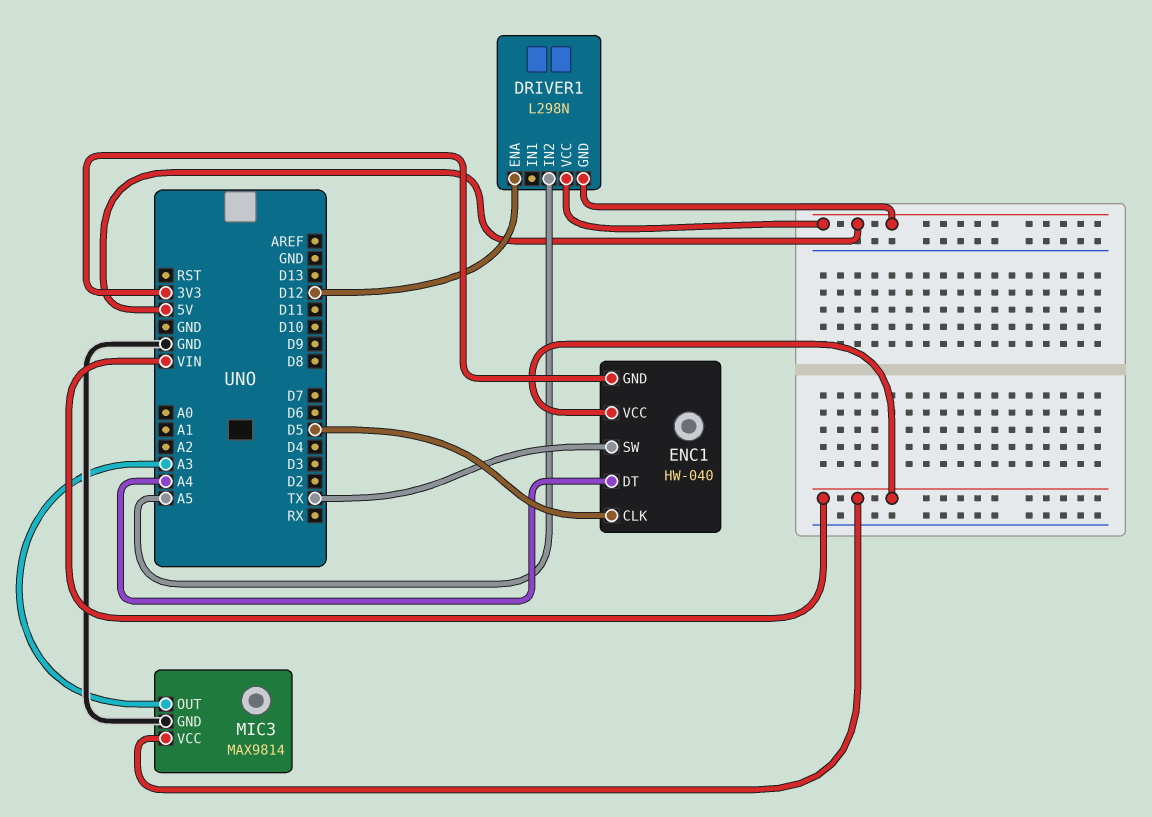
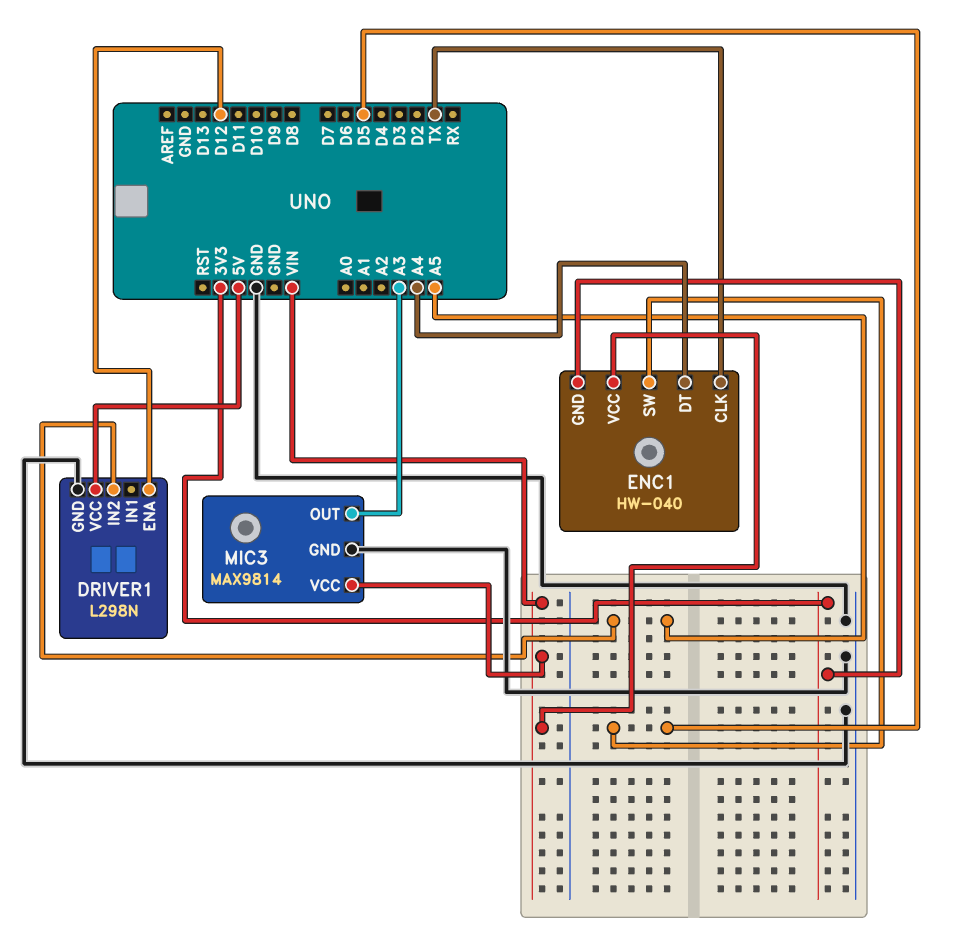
DRIVER1 pin GND: 5V -> GND
ENC1 pin CLK: D5 -> TX
ENC1 pin SW: TX -> D5

